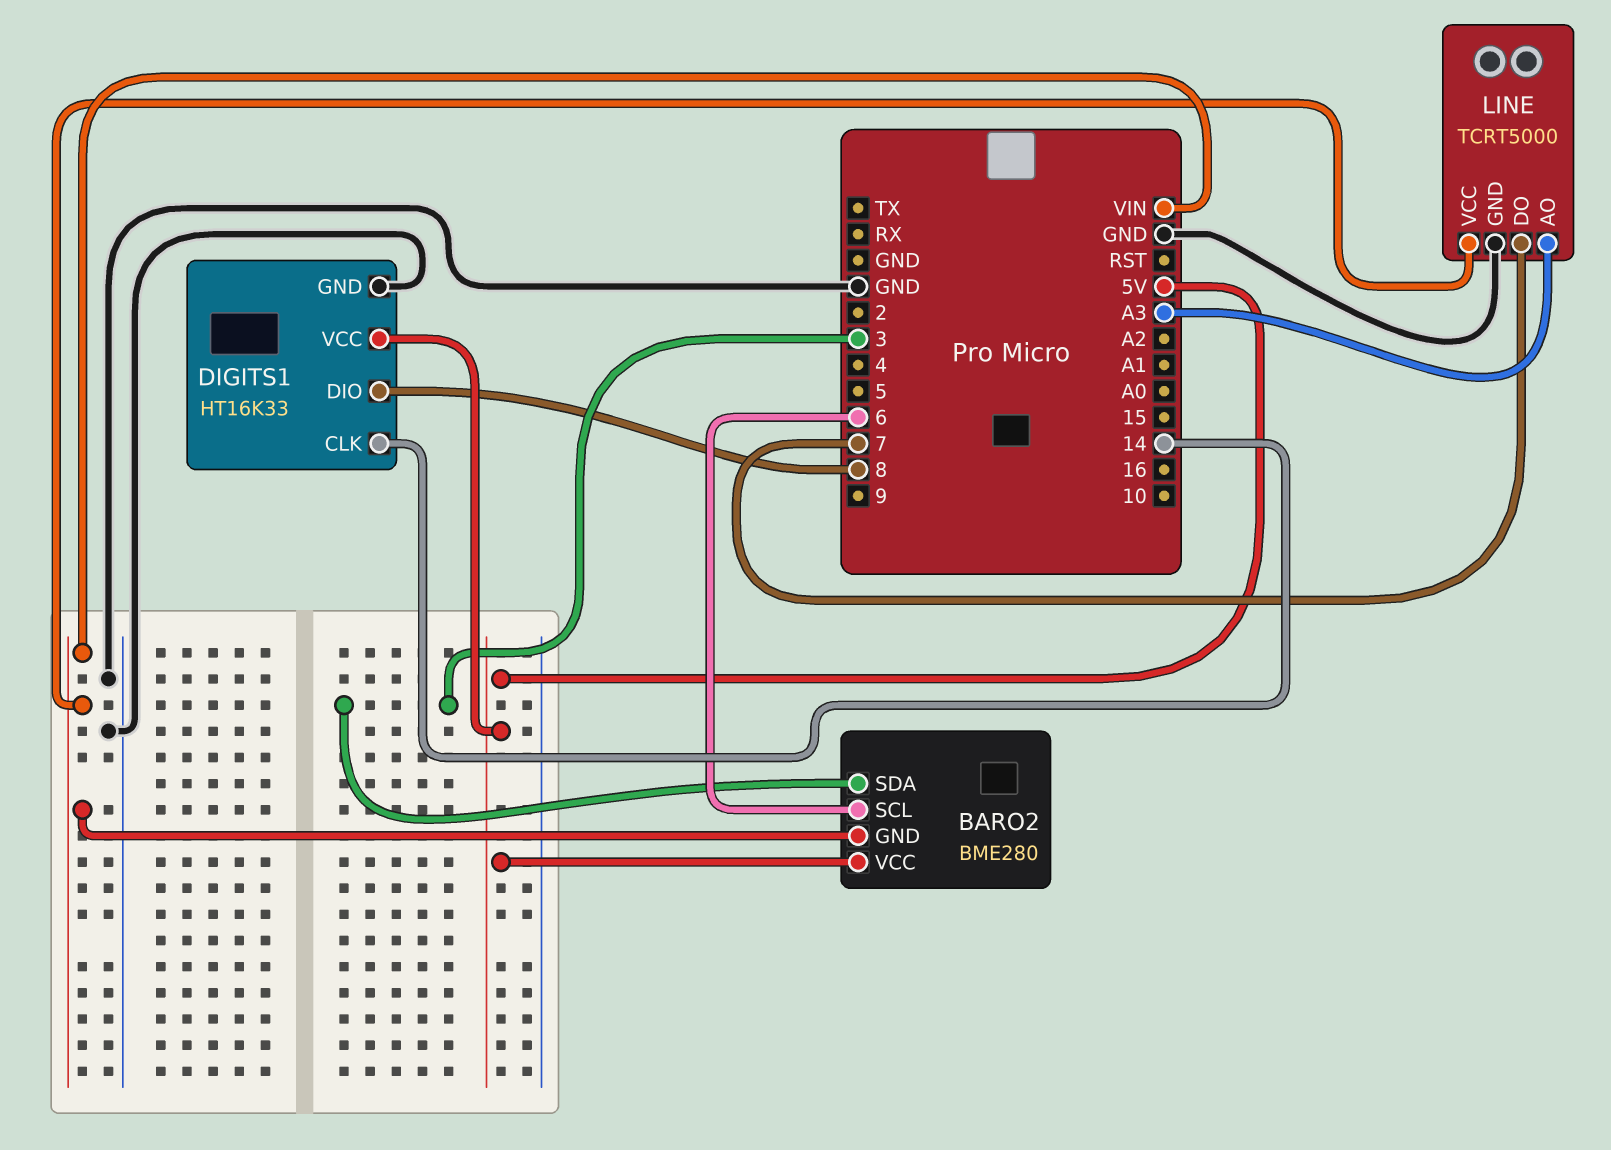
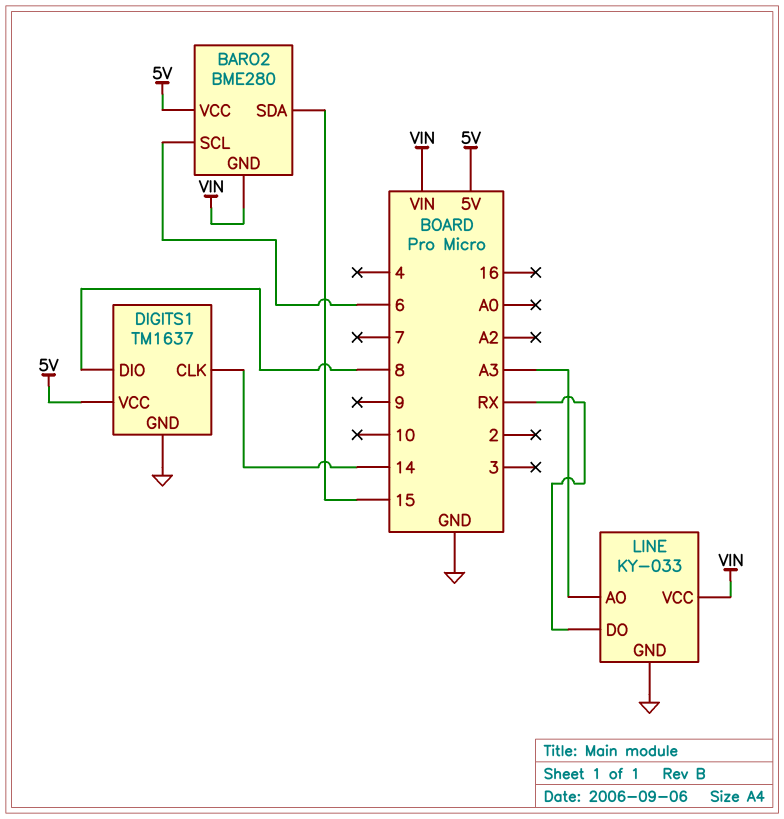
BARO2 pin SDA: 3 -> 15
DIGITS1: HT16K33 -> TM1637
LINE: TCRT5000 -> KY-033
LINE pin DO: 7 -> RX

